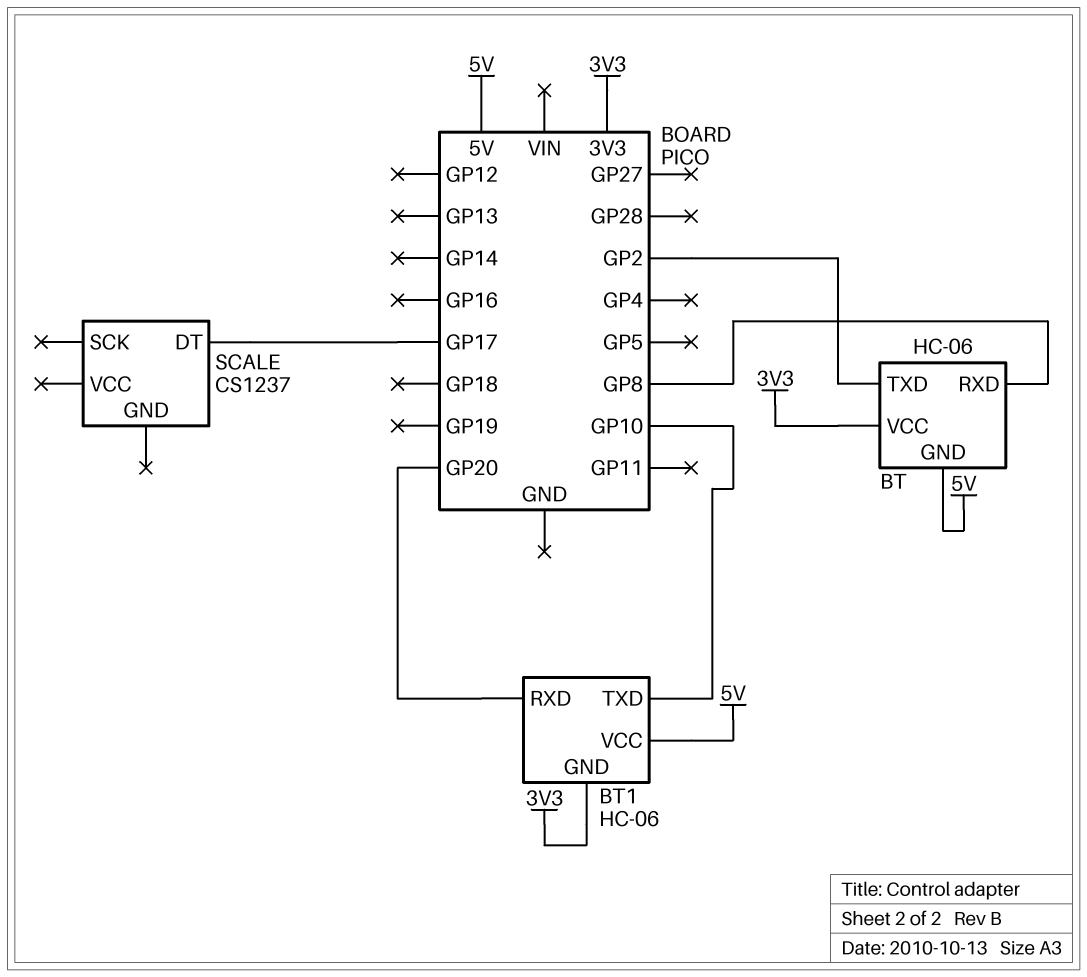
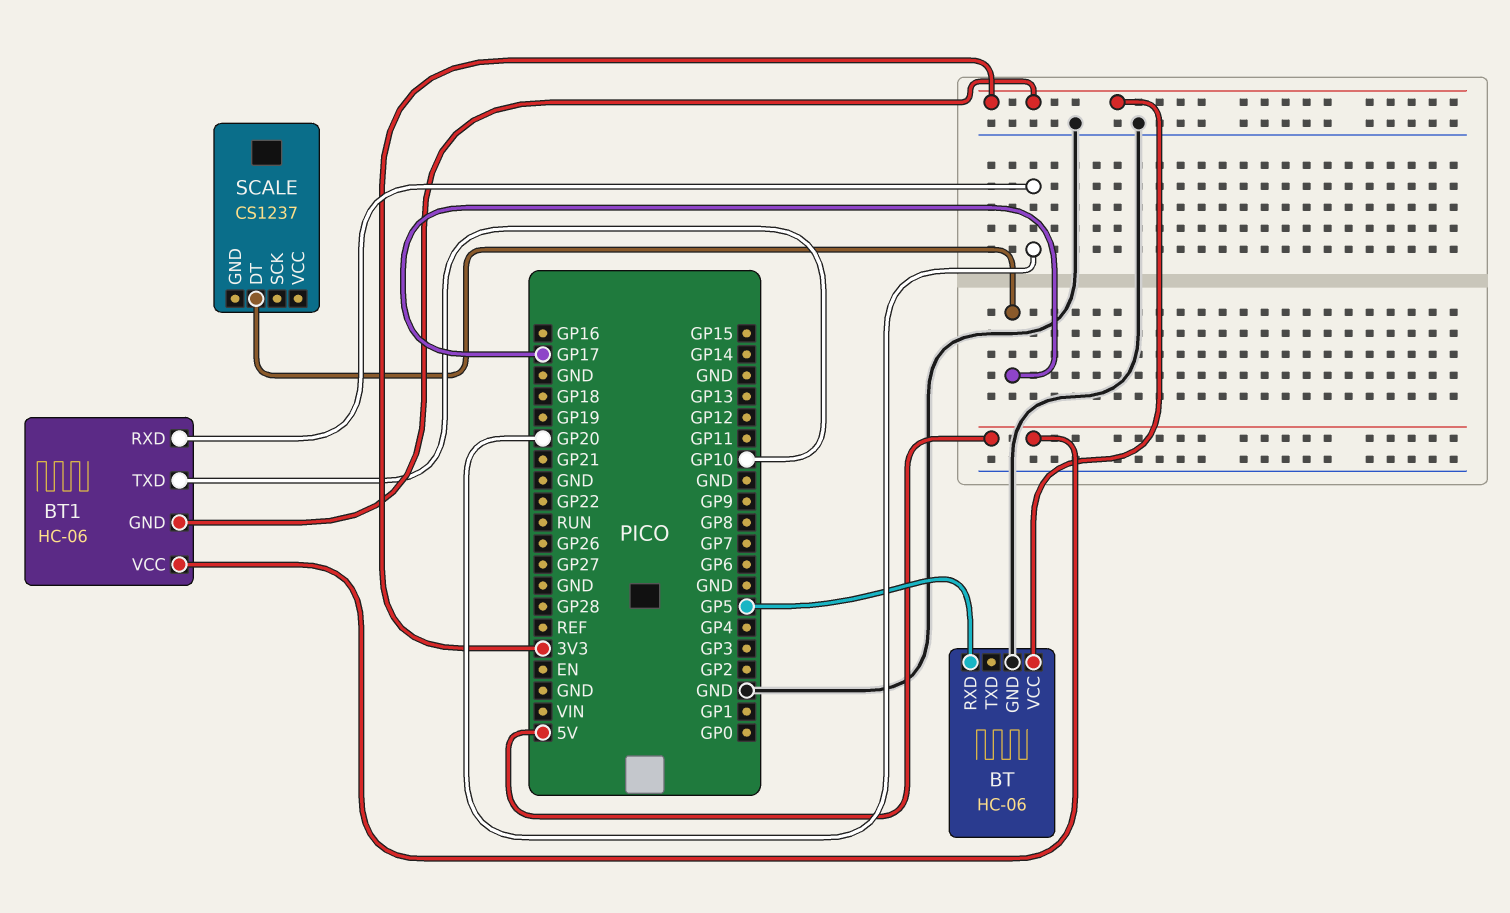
BT pin GND: 5V -> GND
BT pin RXD: GP8 -> GP5
BT pin TXD: GP2 -> none

